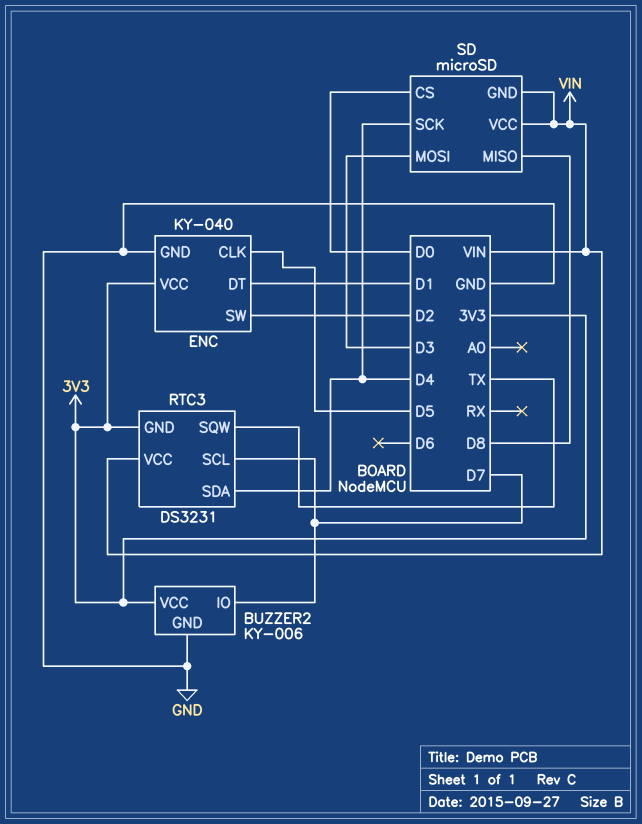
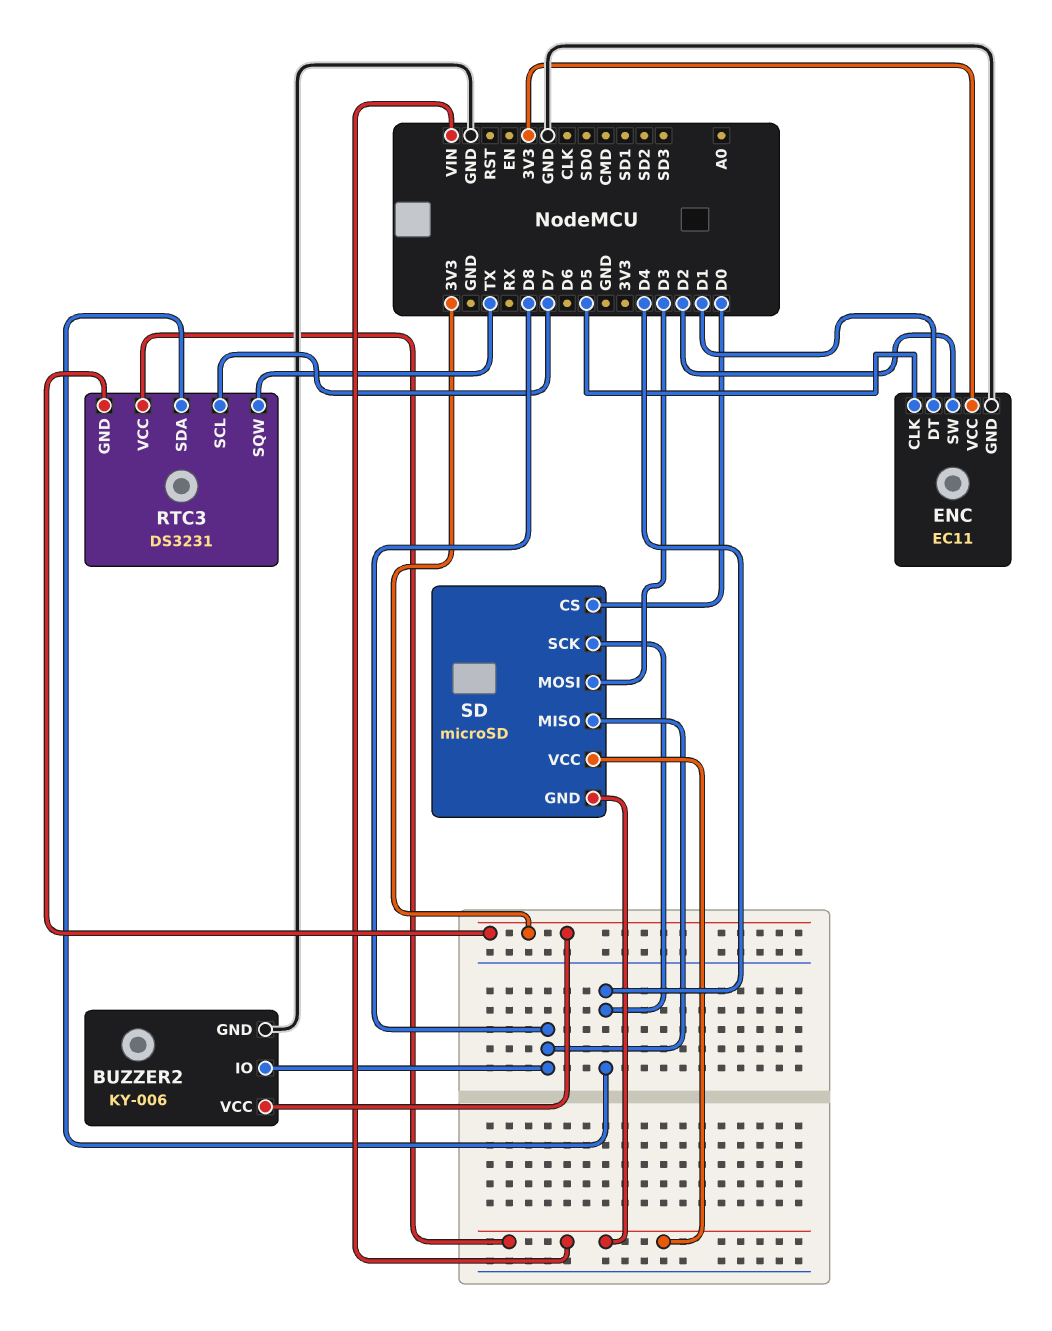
BUZZER2 pin IO: D7 -> D8
ENC: KY-040 -> EC11

